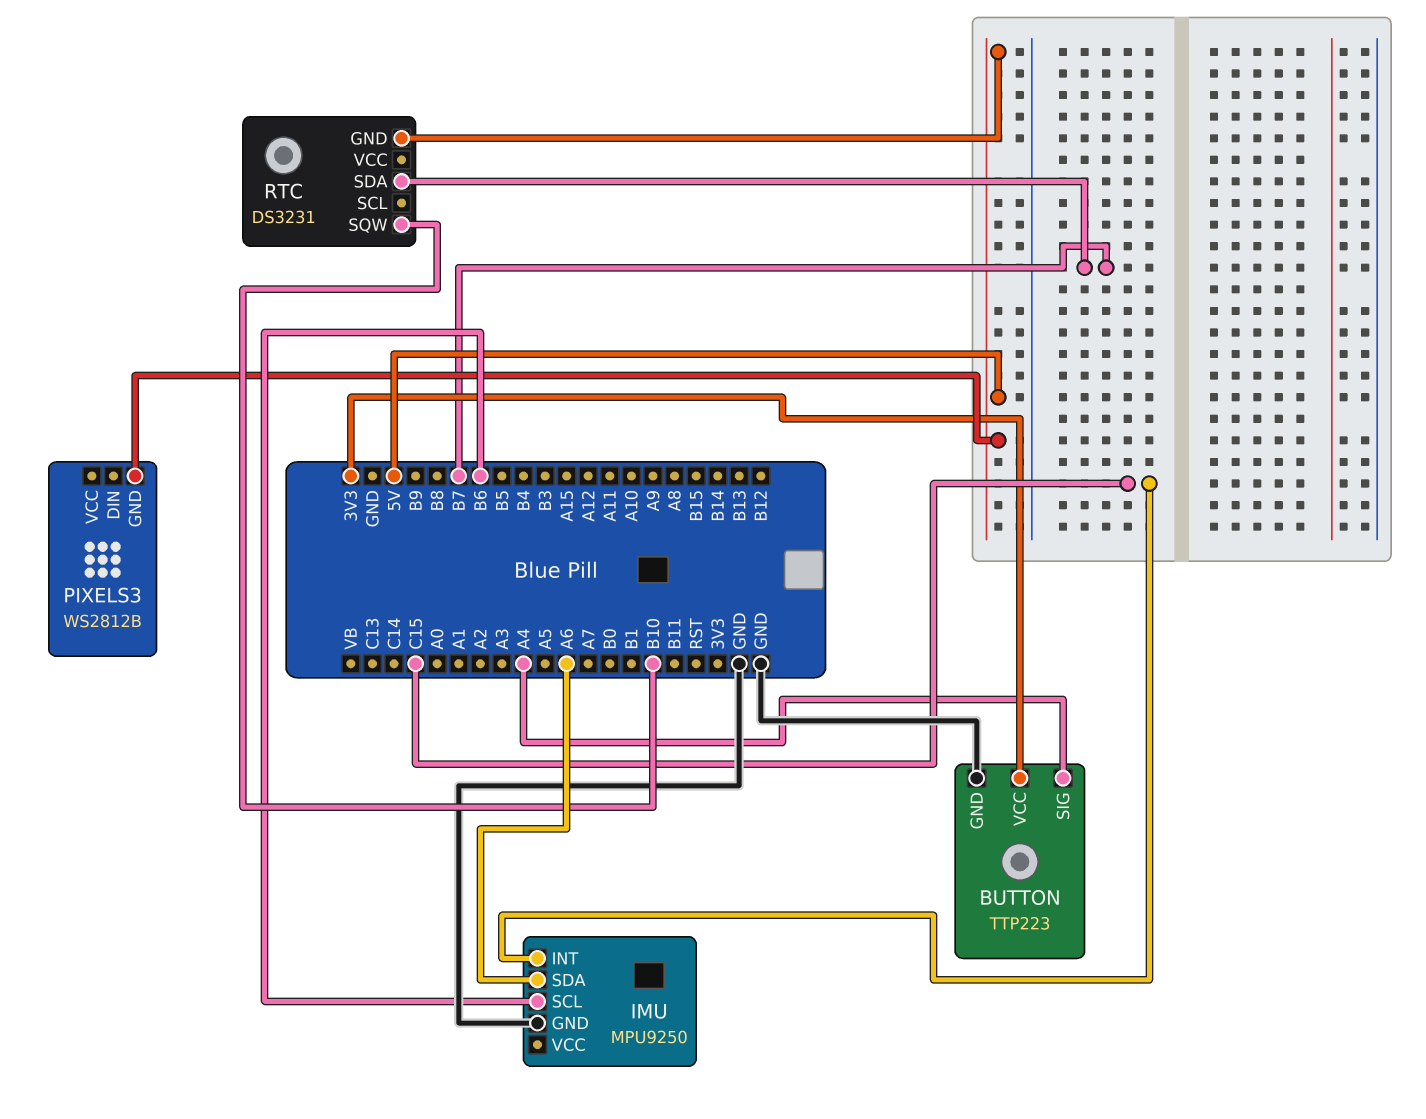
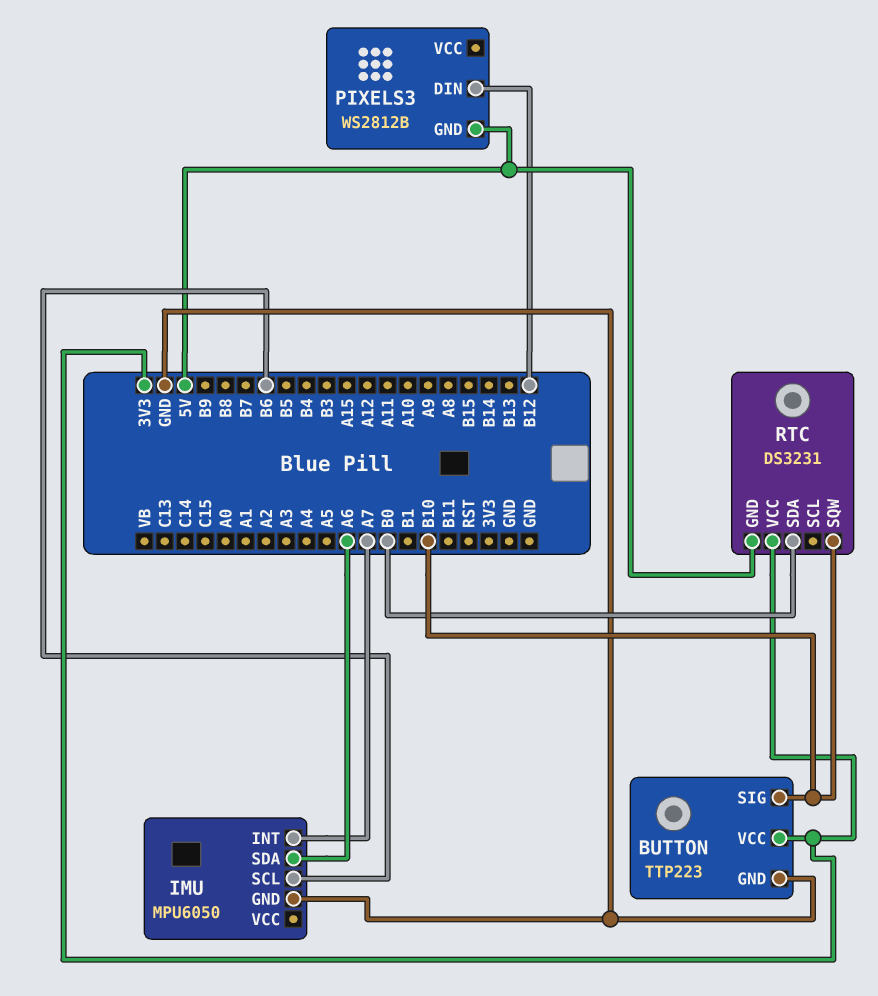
BUTTON pin SIG: A4 -> B10
IMU: MPU9250 -> MPU6050
IMU pin INT: C15 -> A7
PIXELS3 pin DIN: none -> B12
RTC pin SDA: B7 -> B0
RTC pin VCC: none -> 3V3

